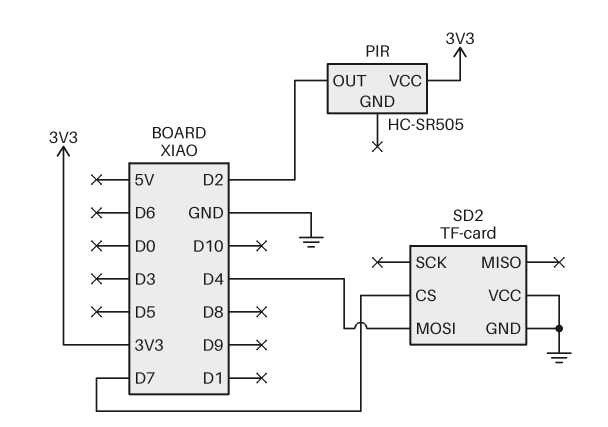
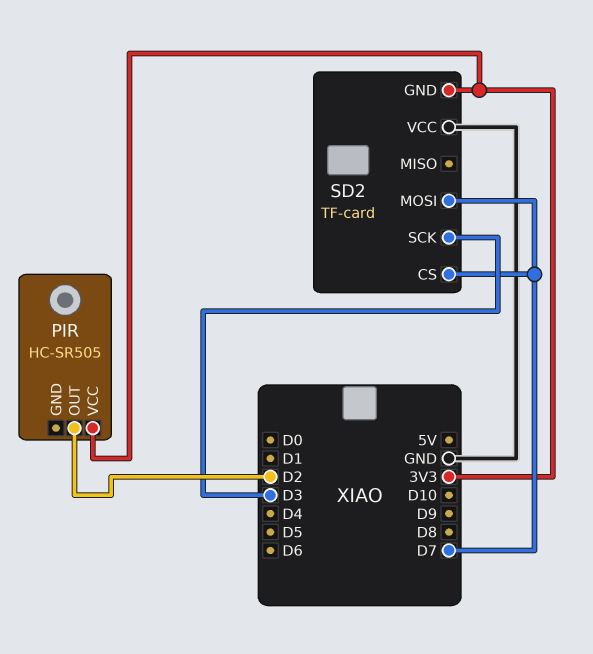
SD2 pin GND: GND -> 3V3
SD2 pin MOSI: D4 -> D7
SD2 pin SCK: none -> D3

